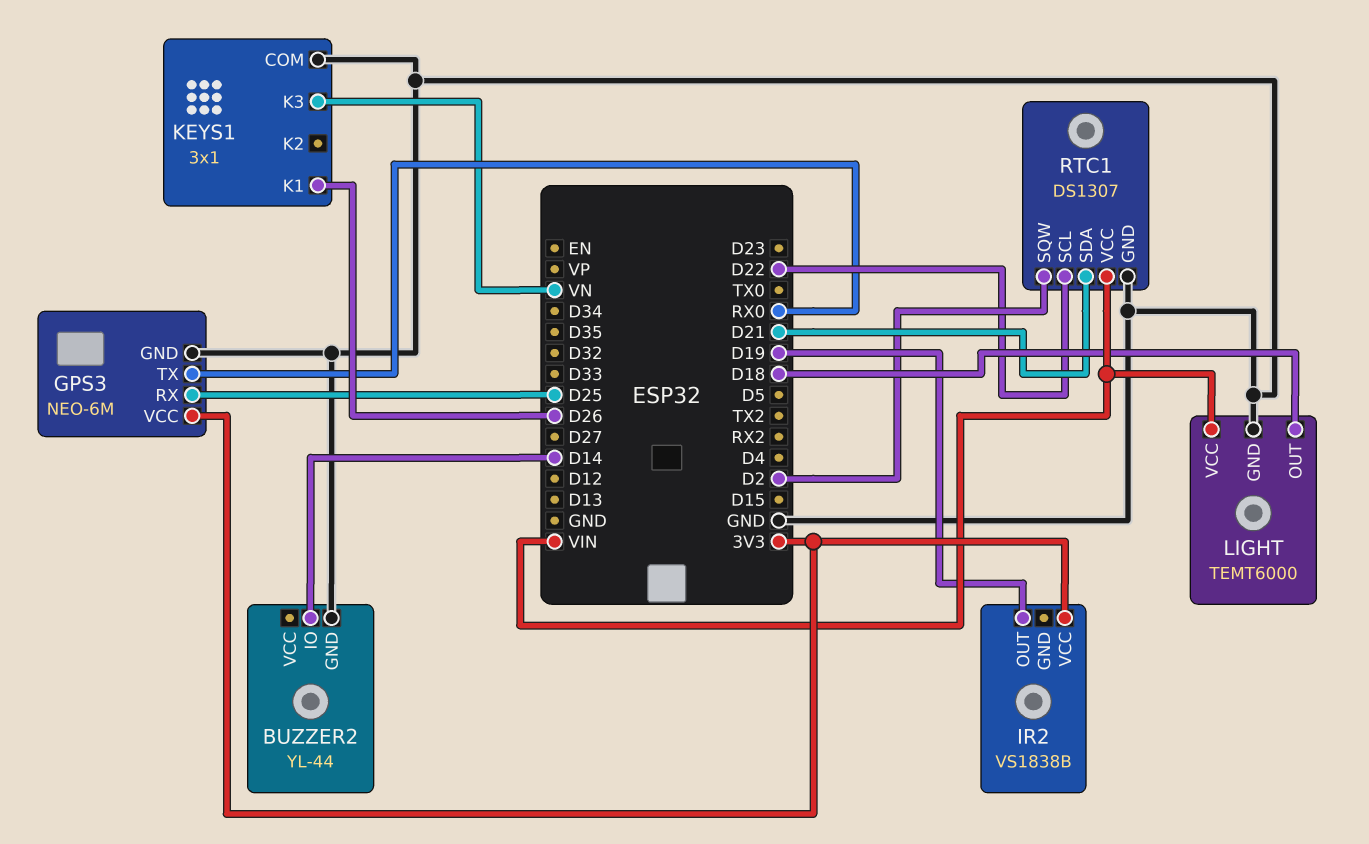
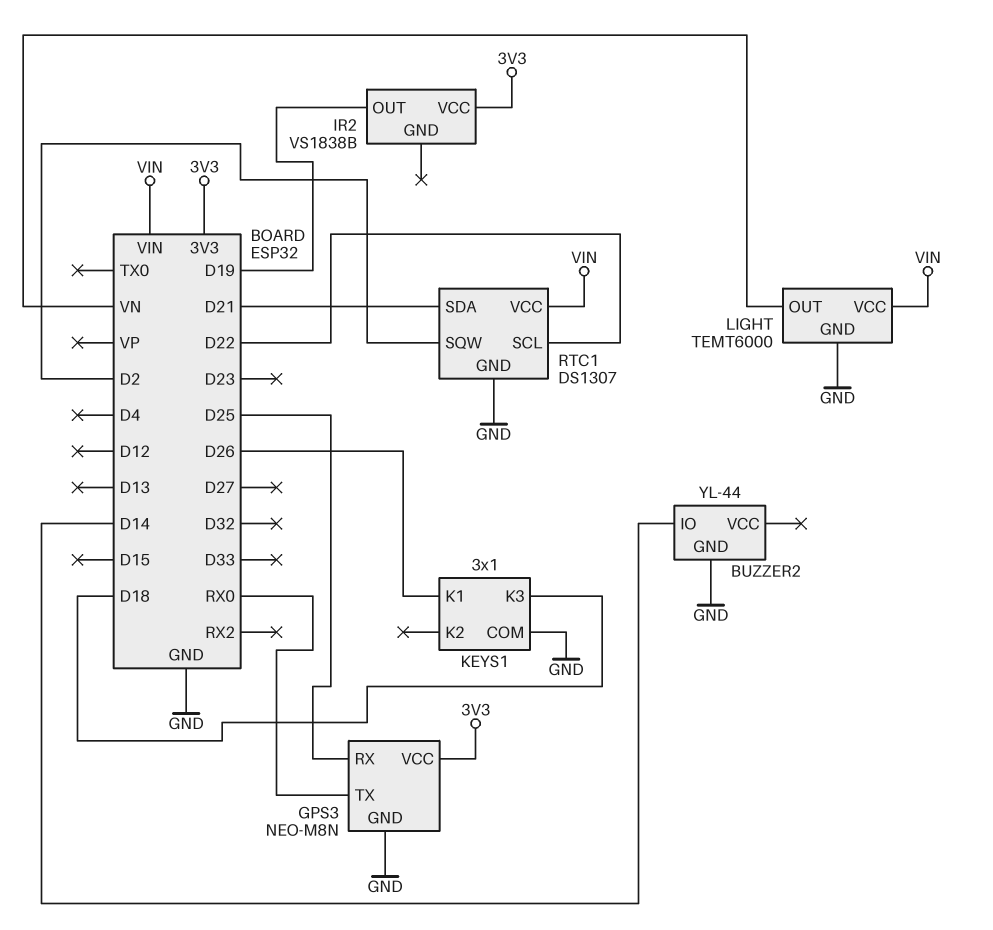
GPS3: NEO-6M -> NEO-M8N
KEYS1 pin K3: VN -> D18
LIGHT pin OUT: D18 -> VN

